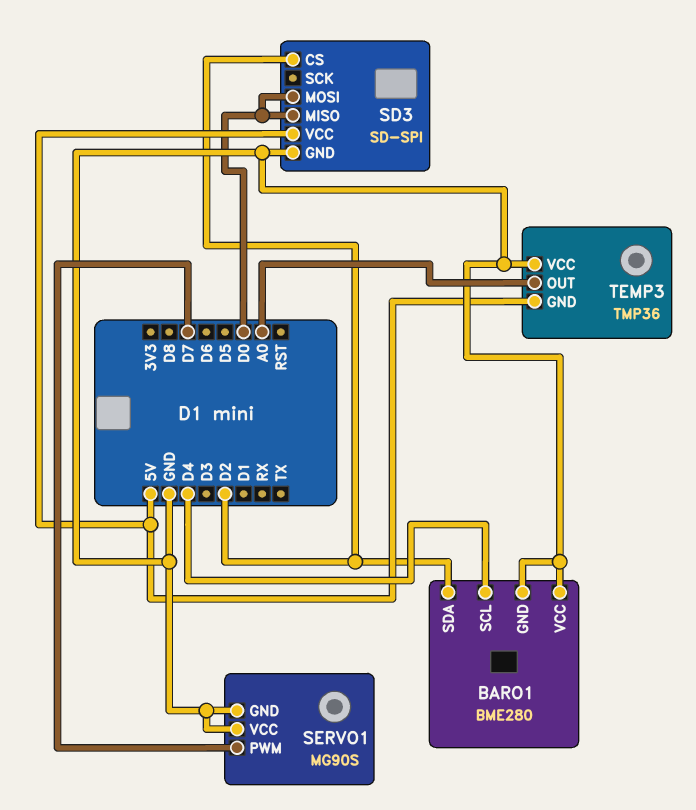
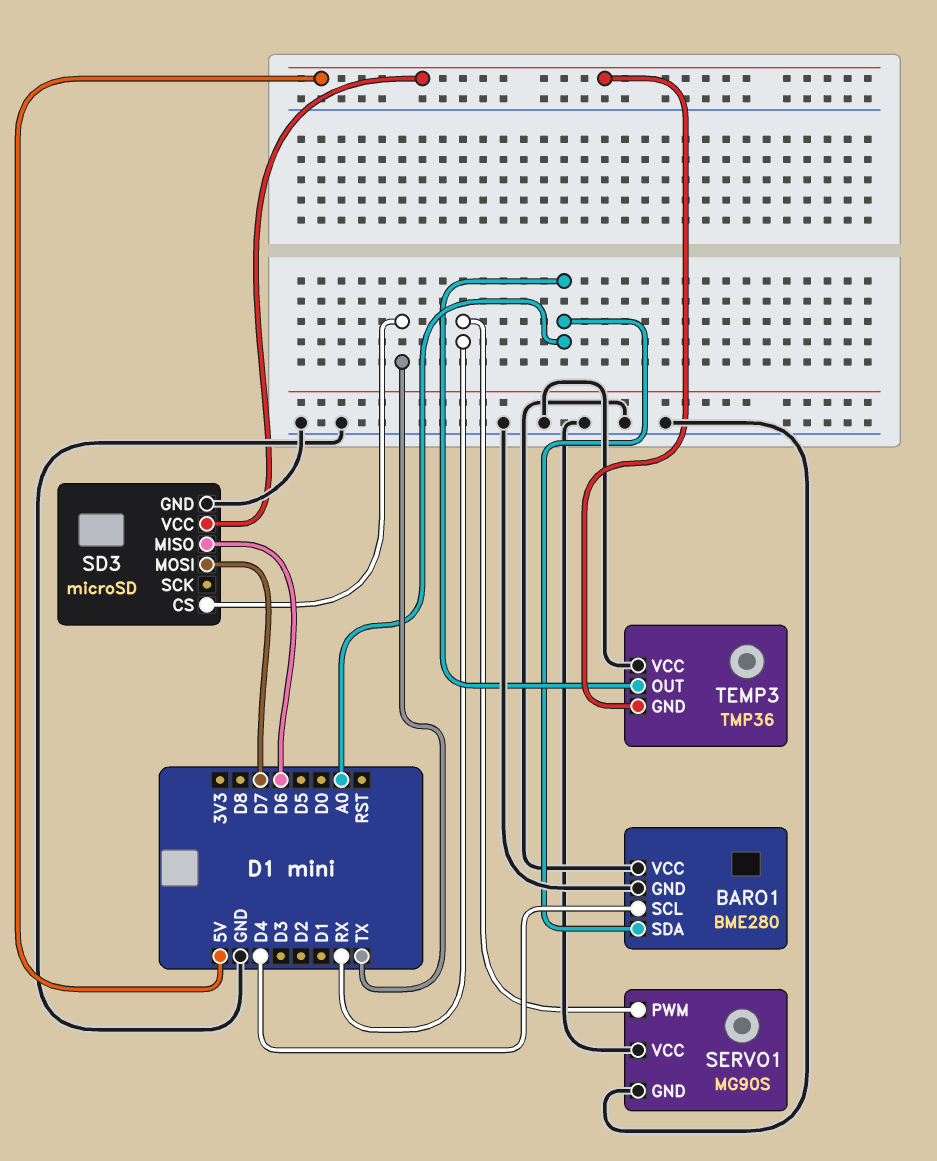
BARO1 pin SDA: D2 -> A0
SD3: SD-SPI -> microSD
SD3 pin CS: D2 -> TX
SD3 pin MISO: D0 -> D6
SD3 pin MOSI: D0 -> D7
SERVO1 pin PWM: D7 -> RX

